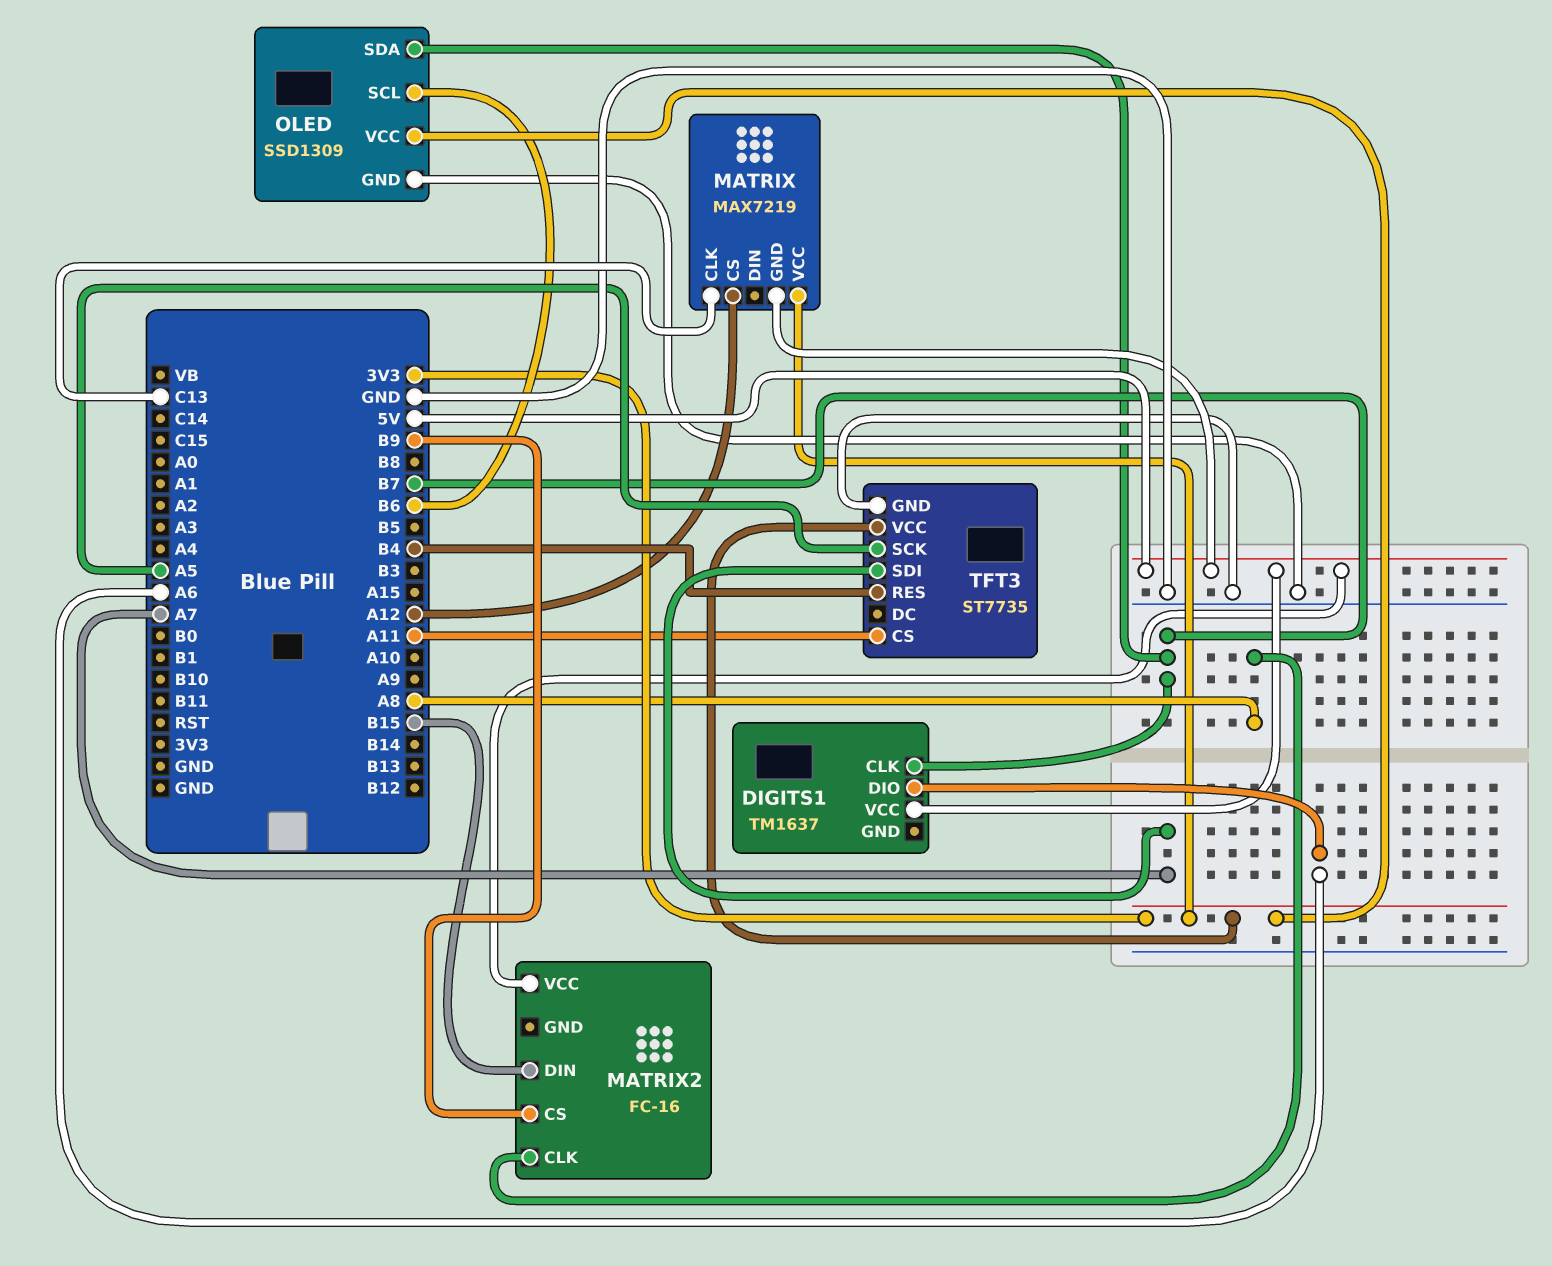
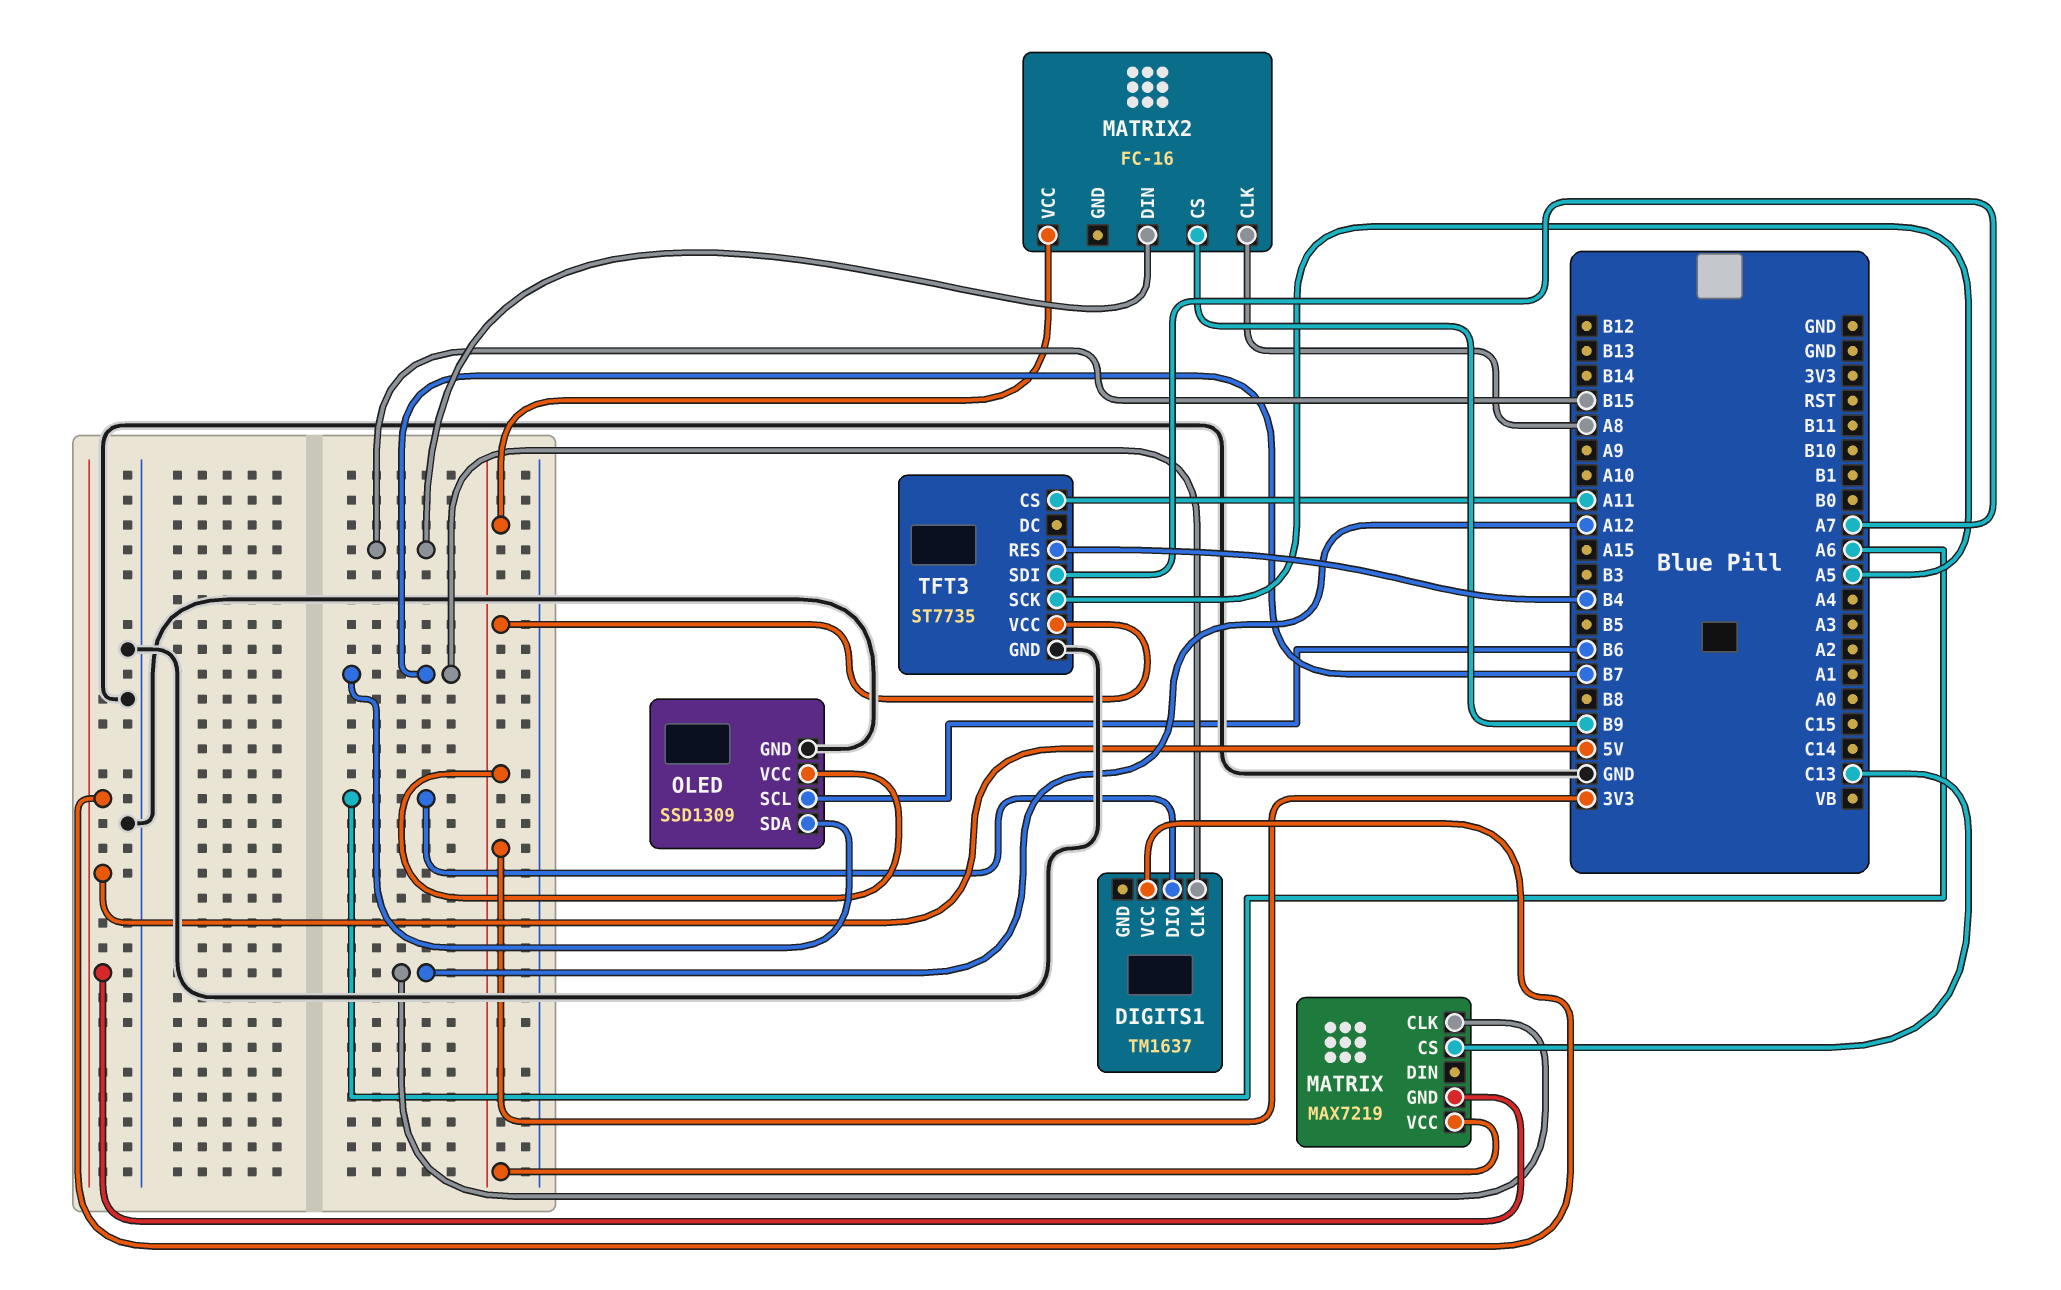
MATRIX pin CLK: C13 -> A12
MATRIX pin CS: A12 -> C13
MATRIX2 pin VCC: 5V -> 3V3

